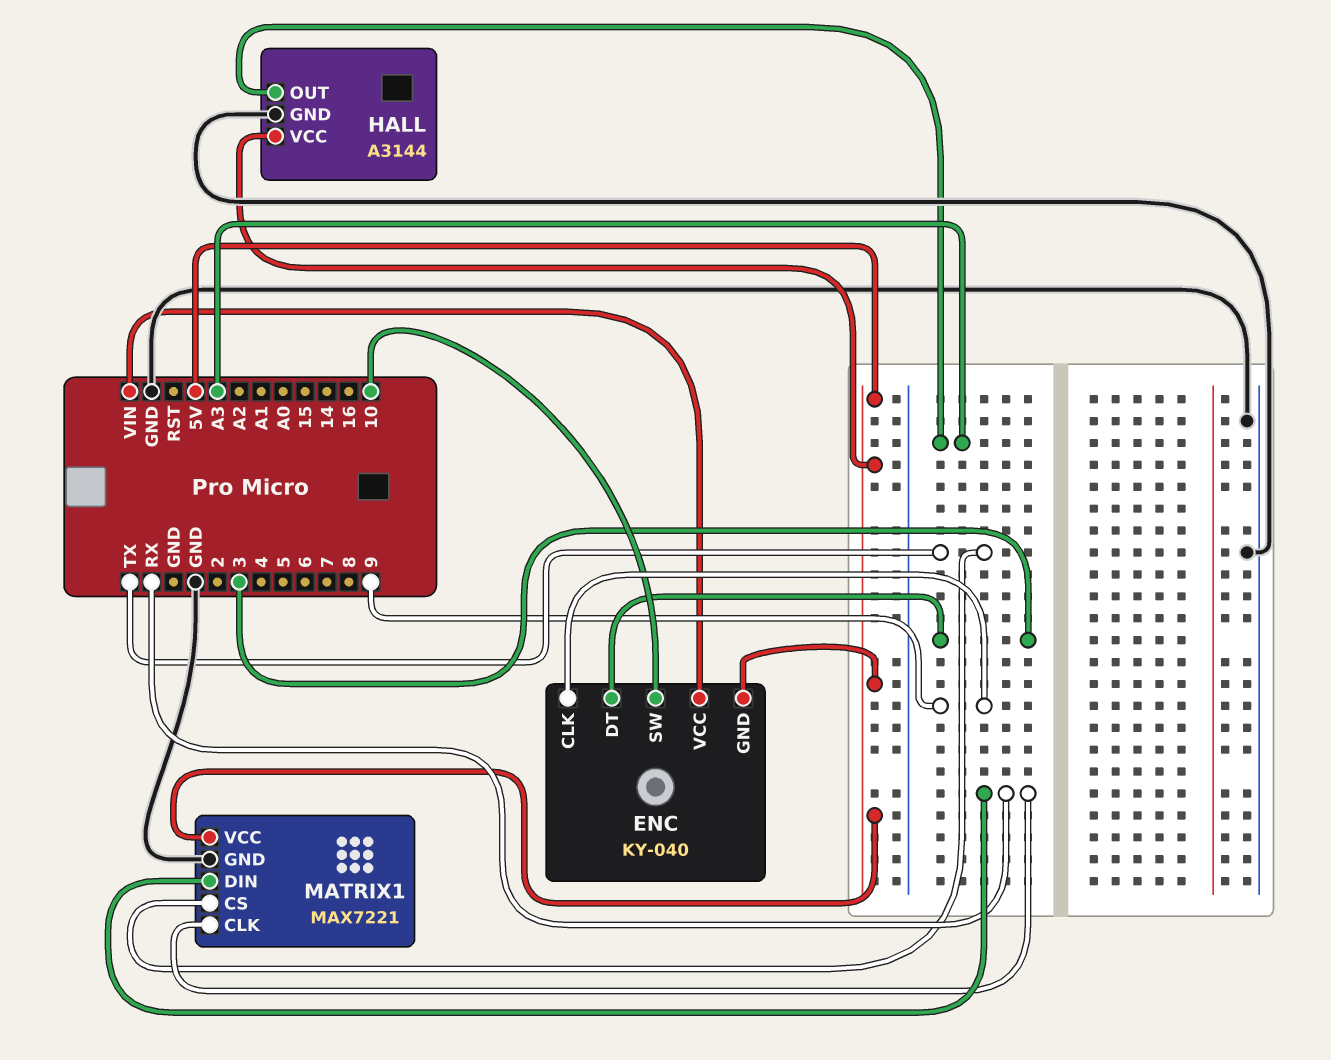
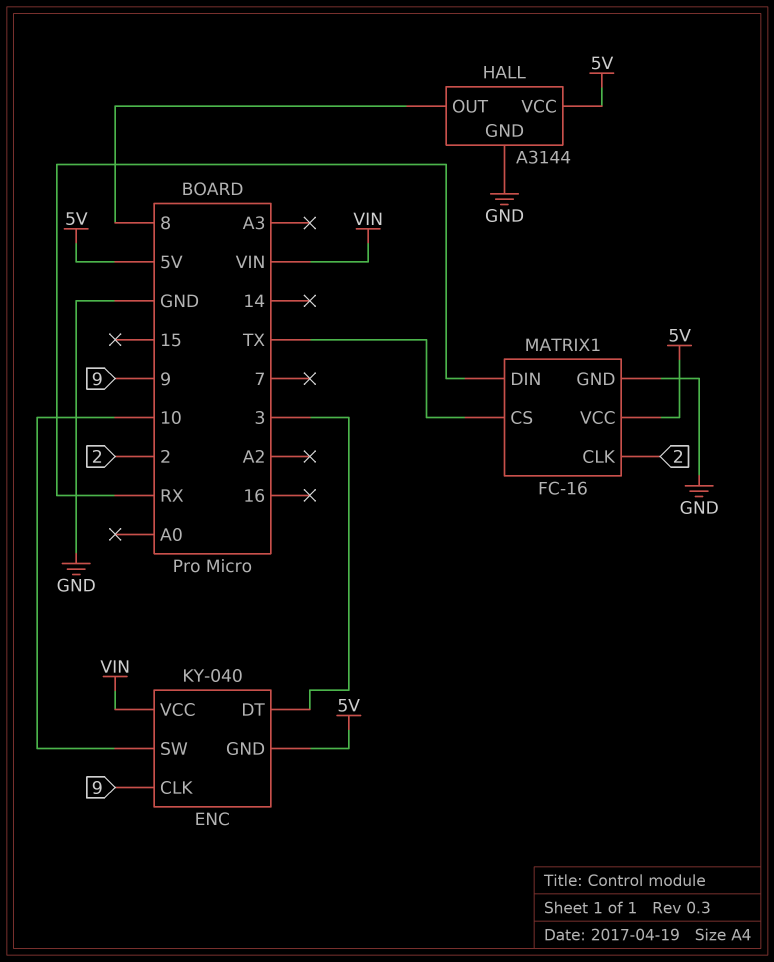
HALL pin OUT: A3 -> 8
MATRIX1: MAX7221 -> FC-16
MATRIX1 pin CLK: RX -> 2

